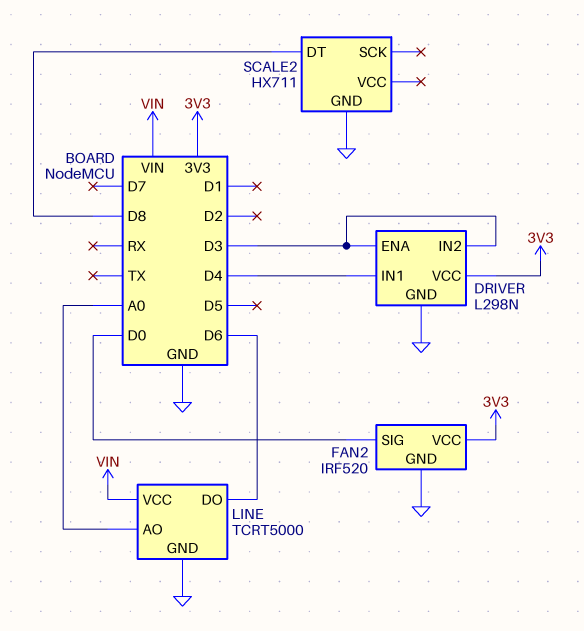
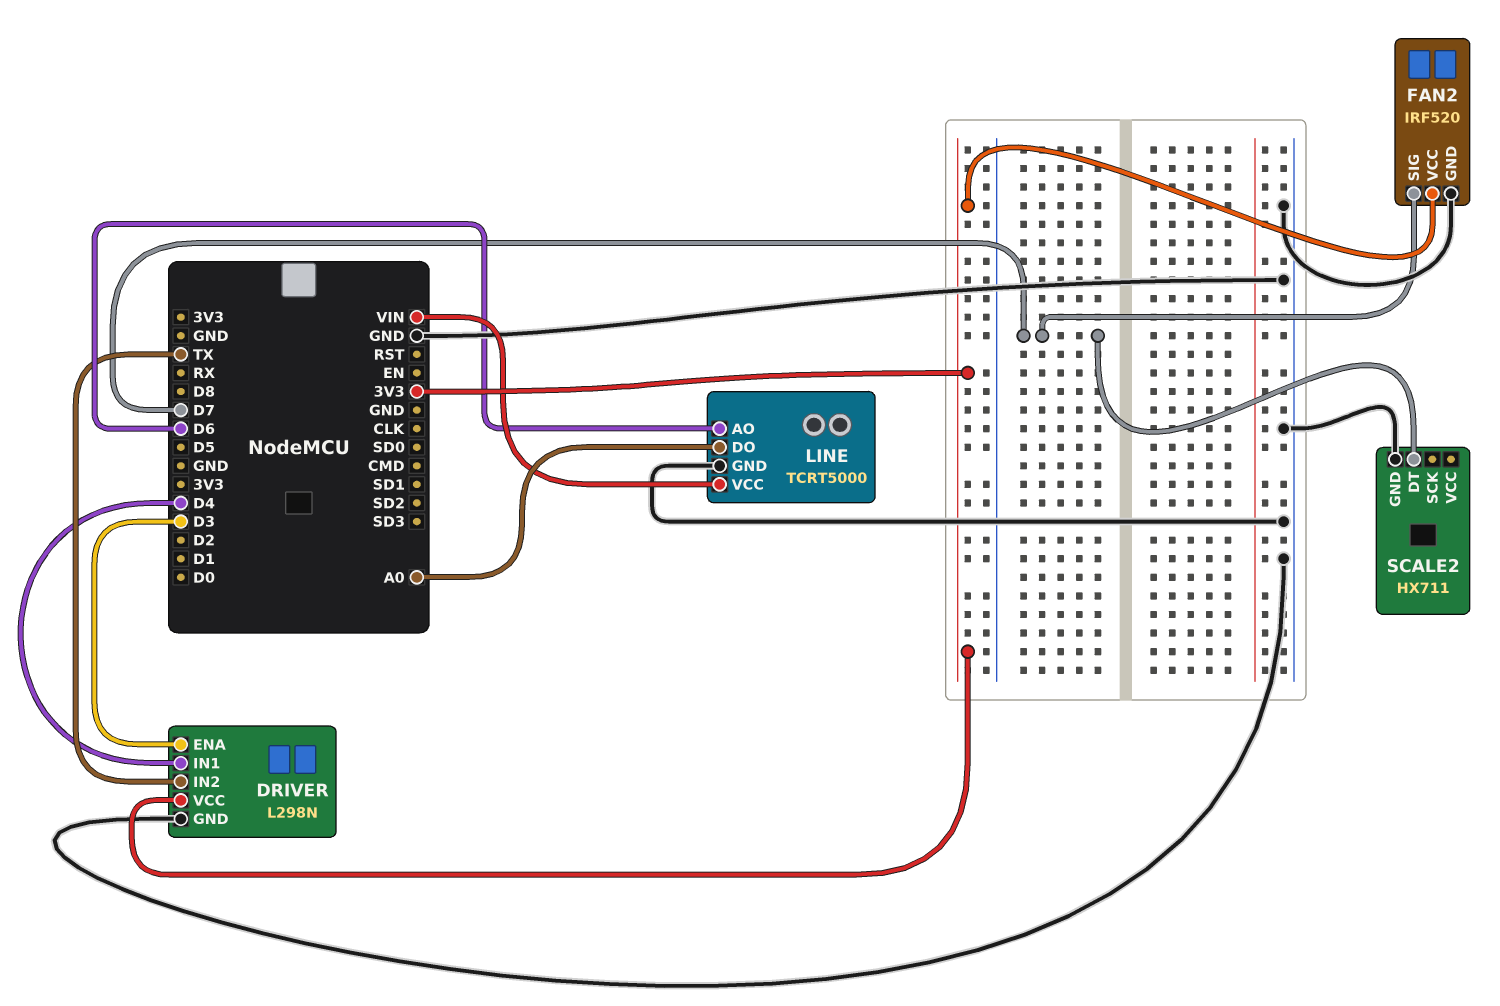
DRIVER pin IN2: D3 -> TX
FAN2 pin SIG: D0 -> D7
LINE pin AO: A0 -> D6
LINE pin DO: D6 -> A0
SCALE2 pin DT: D8 -> D7

